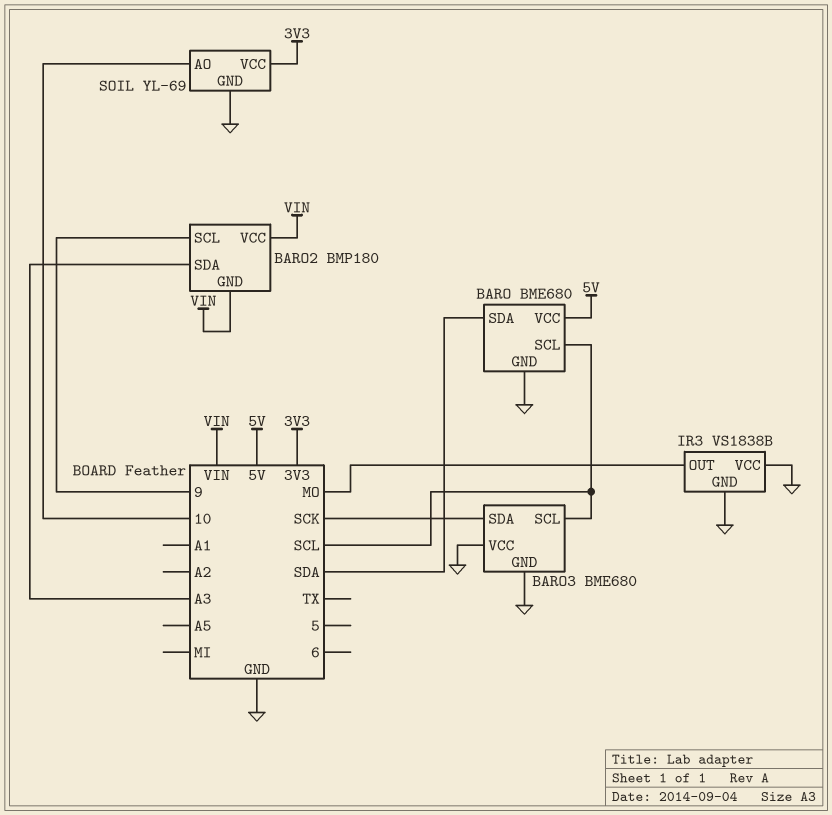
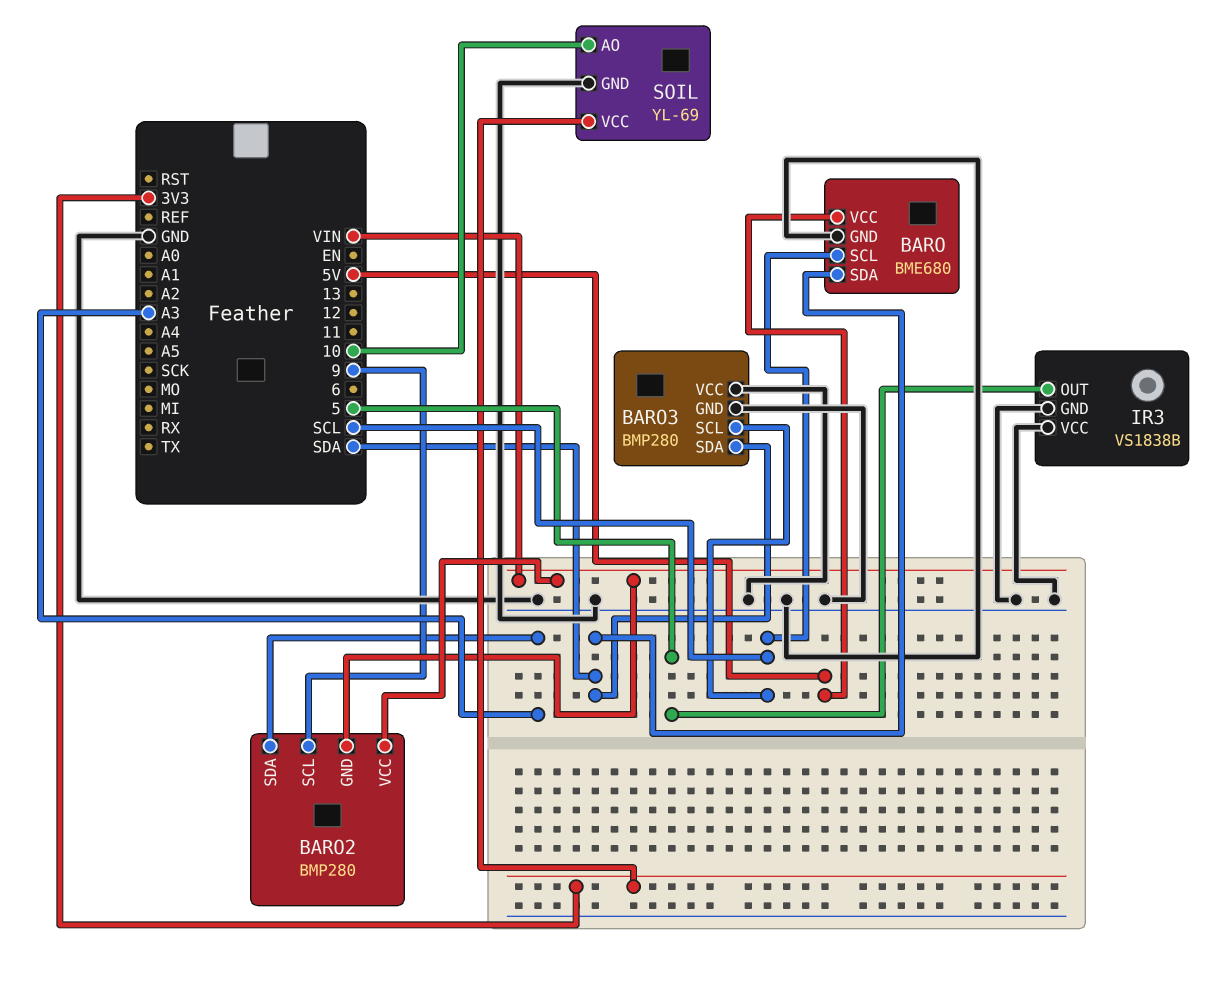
BARO2: BMP180 -> BMP280
BARO3: BME680 -> BMP280
BARO3 pin SDA: SCK -> SDA
IR3 pin OUT: MO -> 5

